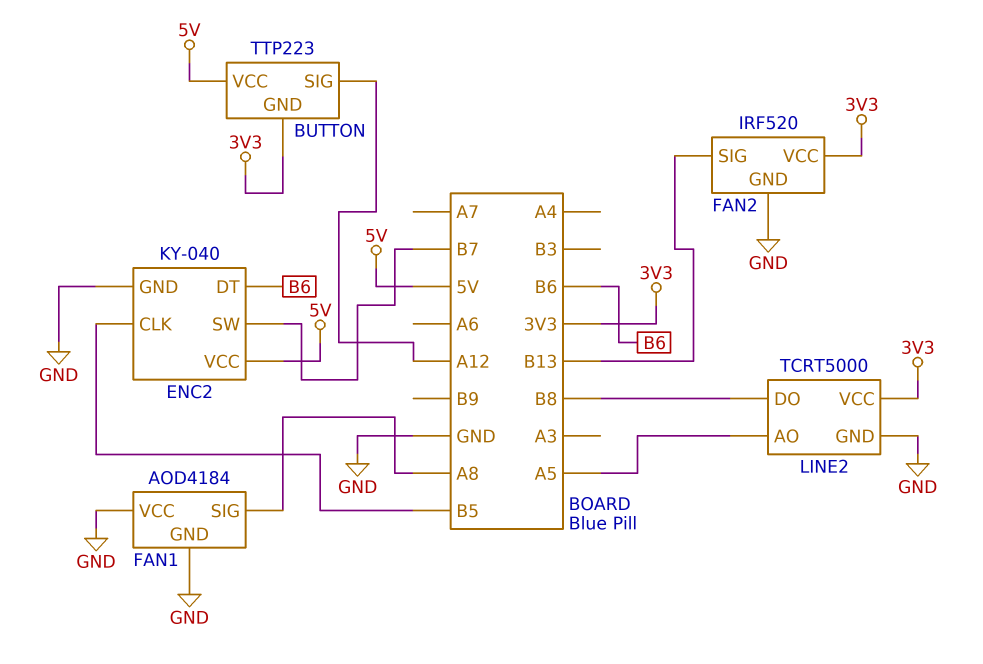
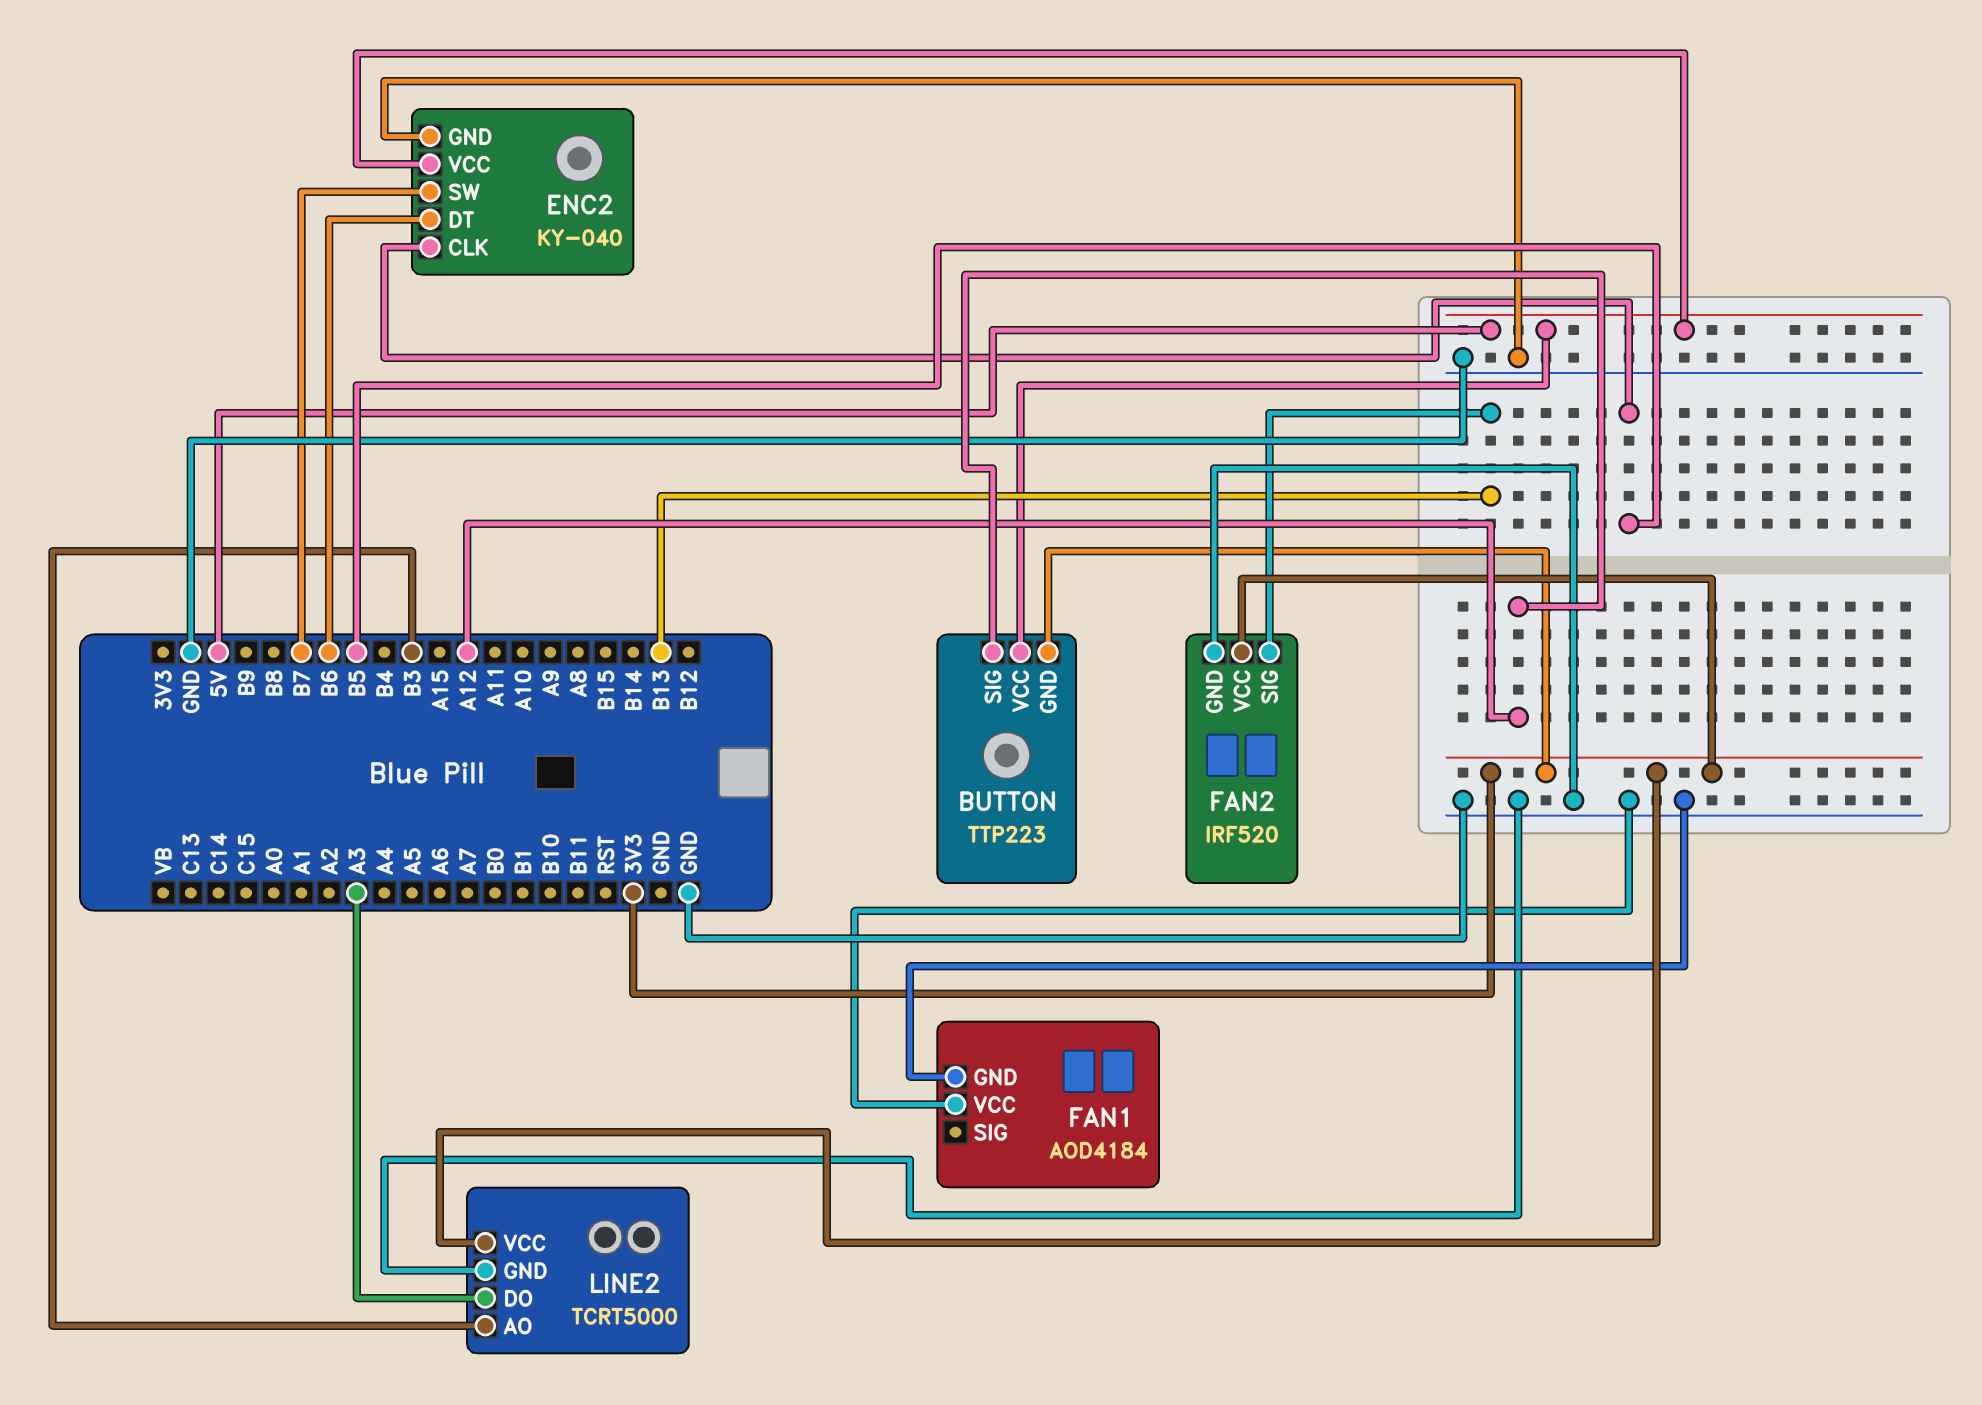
FAN1 pin SIG: A8 -> none
LINE2 pin AO: A5 -> B3
LINE2 pin DO: B8 -> A3

